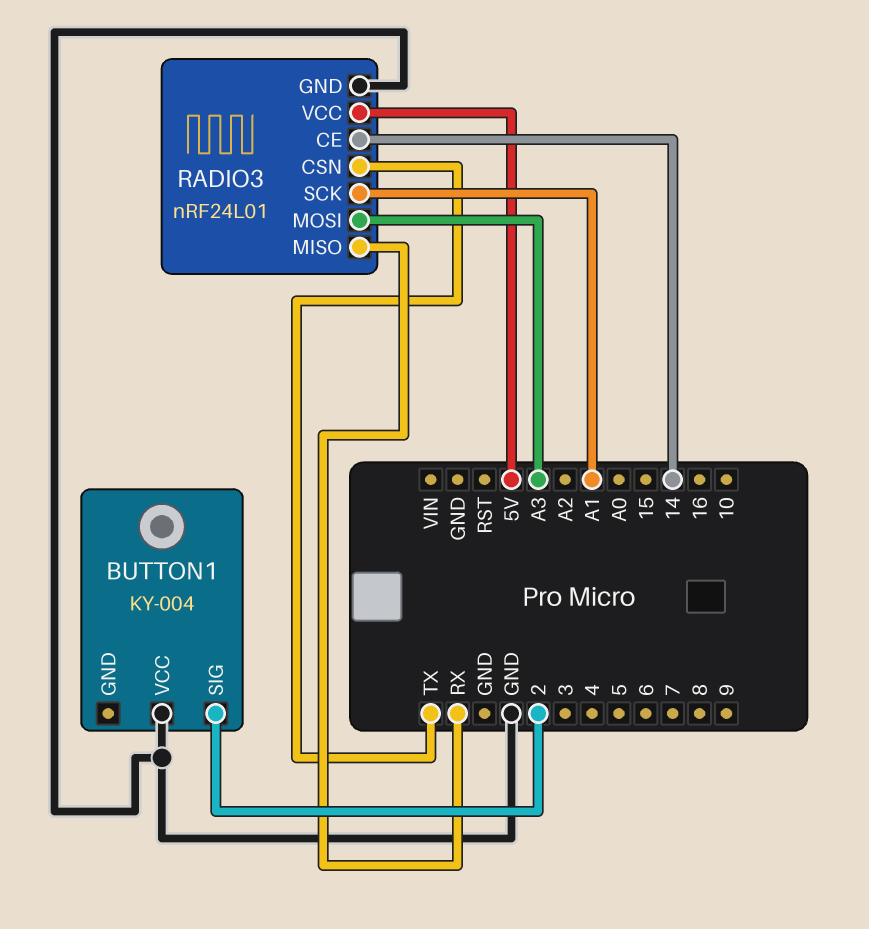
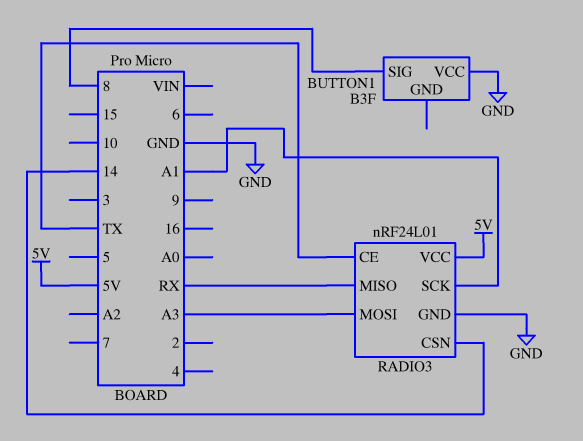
BUTTON1: KY-004 -> B3F
BUTTON1 pin SIG: 2 -> 8
RADIO3 pin CE: 14 -> TX
RADIO3 pin CSN: TX -> 14

